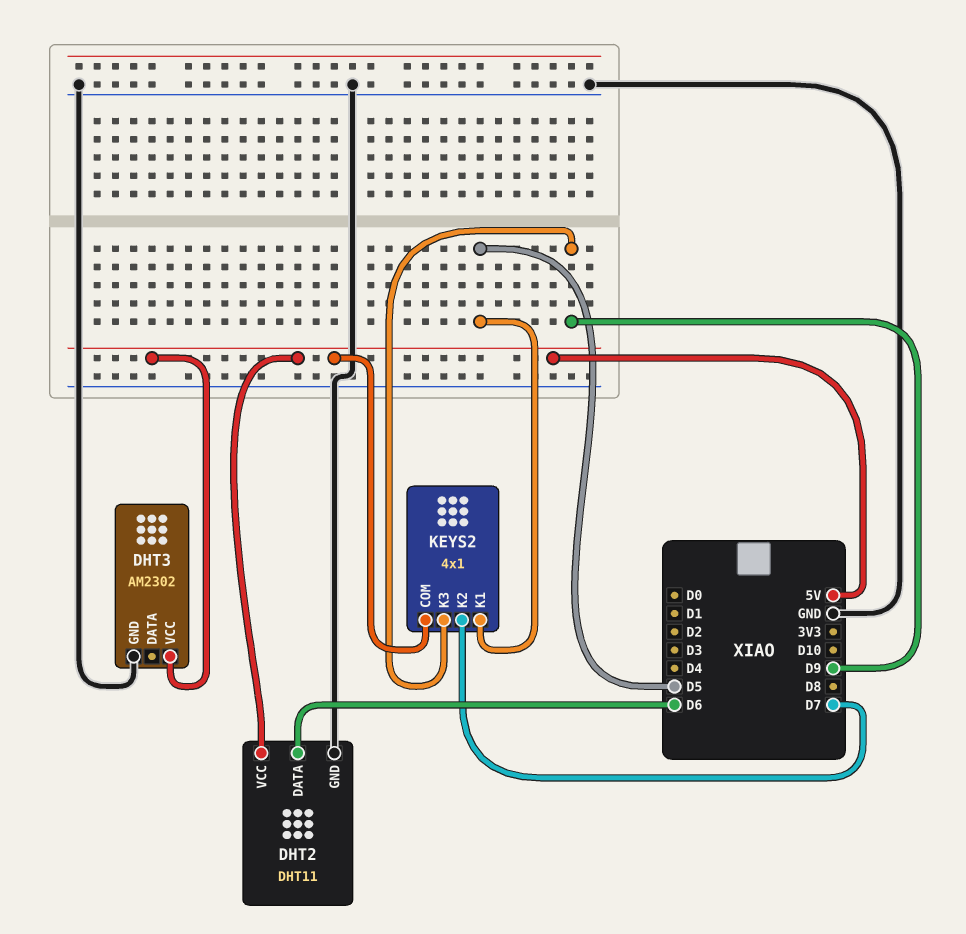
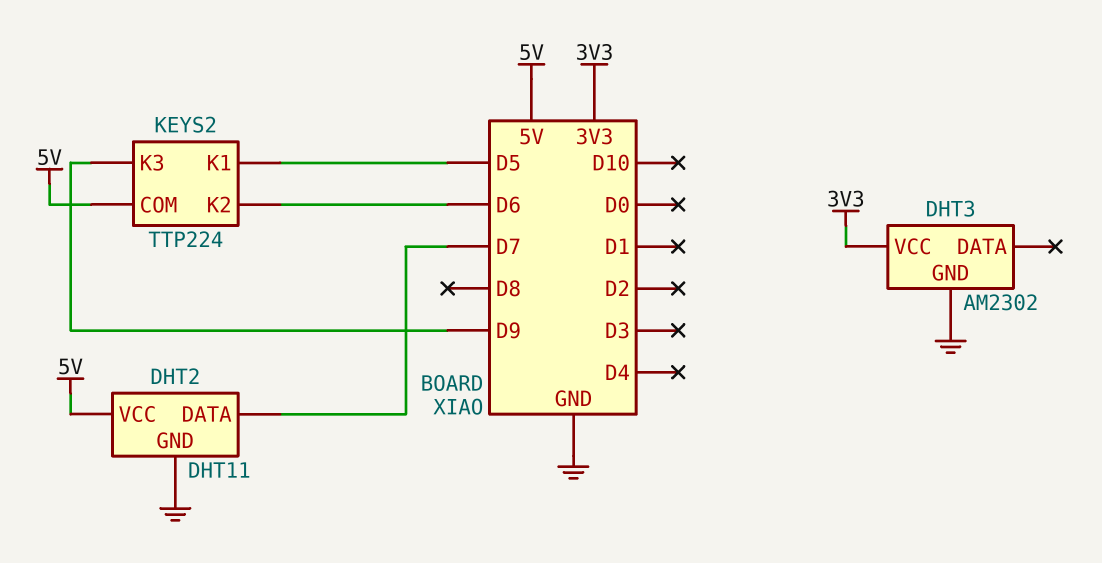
DHT2 pin DATA: D6 -> D7
DHT3 pin VCC: 5V -> 3V3
KEYS2: 4x1 -> TTP224
KEYS2 pin K2: D7 -> D6

